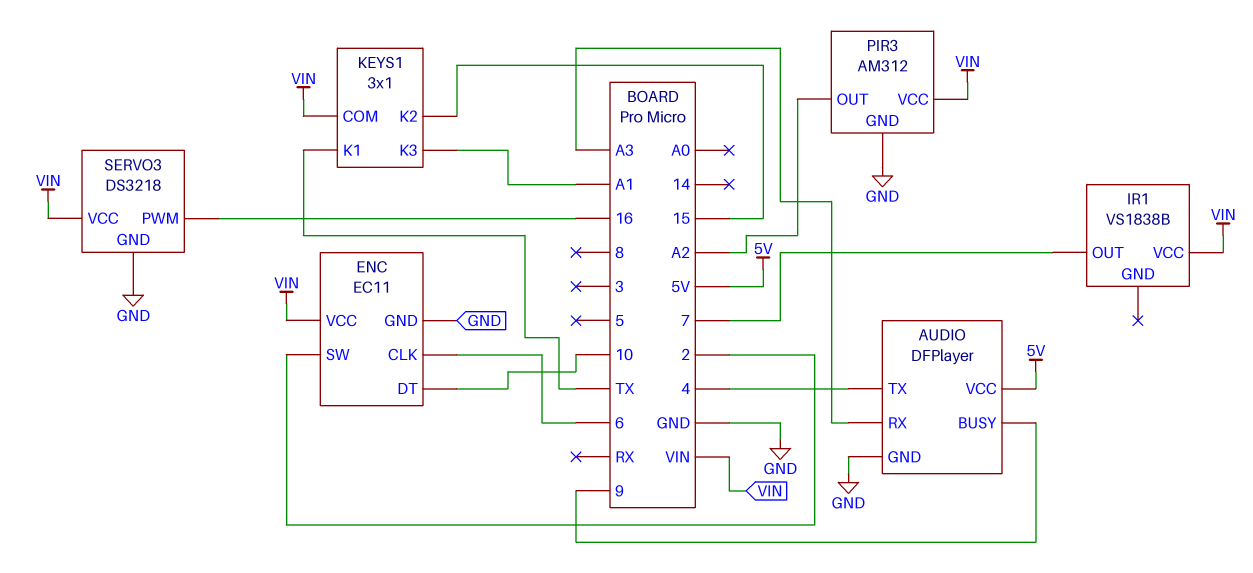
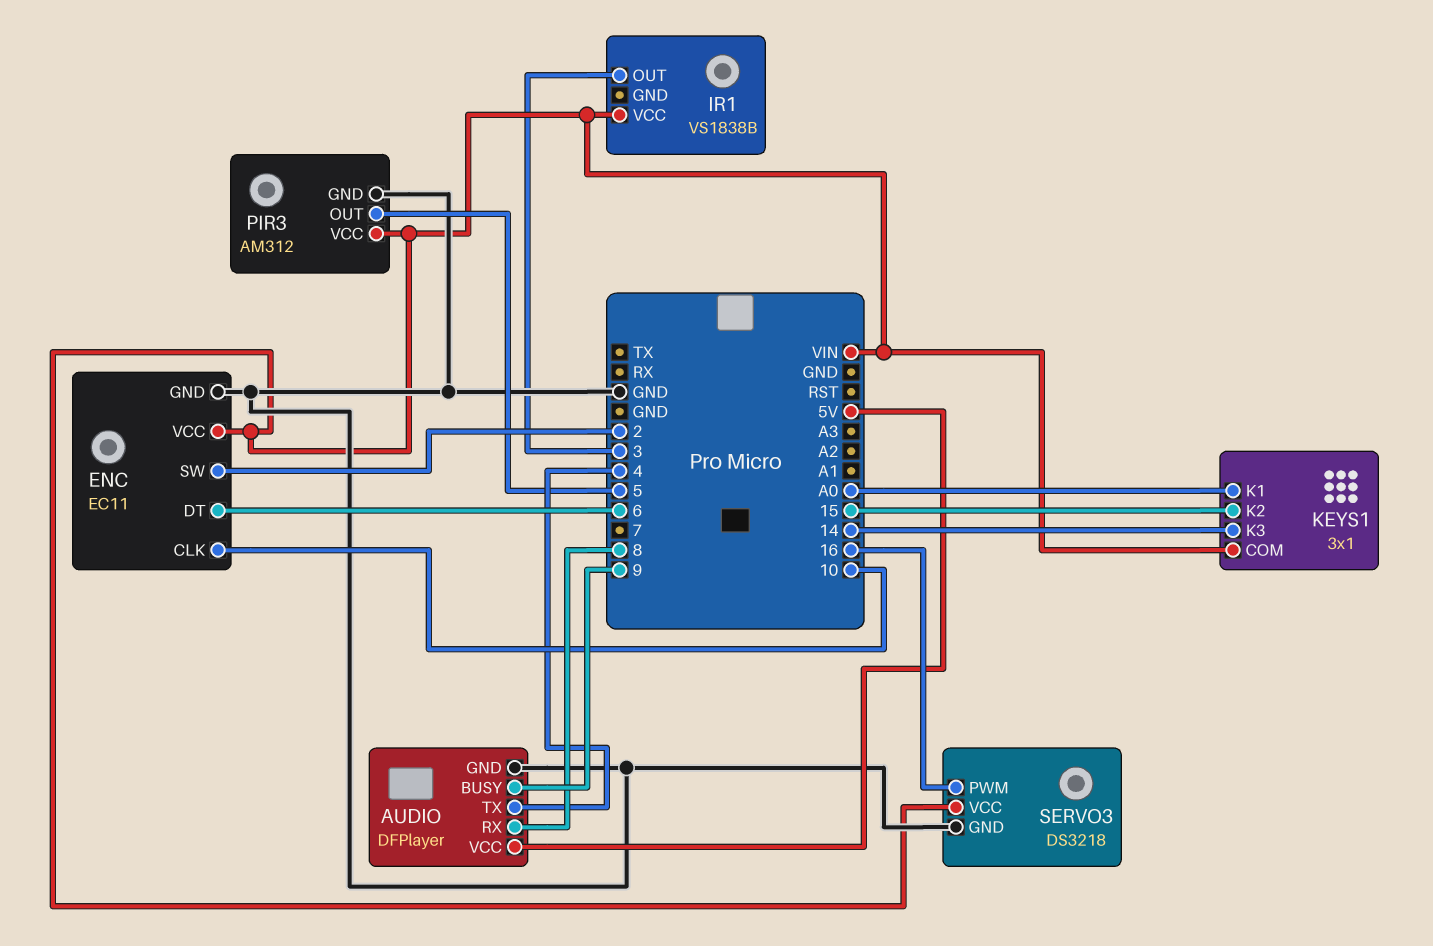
AUDIO pin RX: A3 -> 8
ENC pin CLK: 6 -> 10
ENC pin DT: 10 -> 6
IR1 pin OUT: 7 -> 3
KEYS1 pin K1: TX -> A0
KEYS1 pin K3: A1 -> 14
PIR3 pin OUT: A2 -> 5

